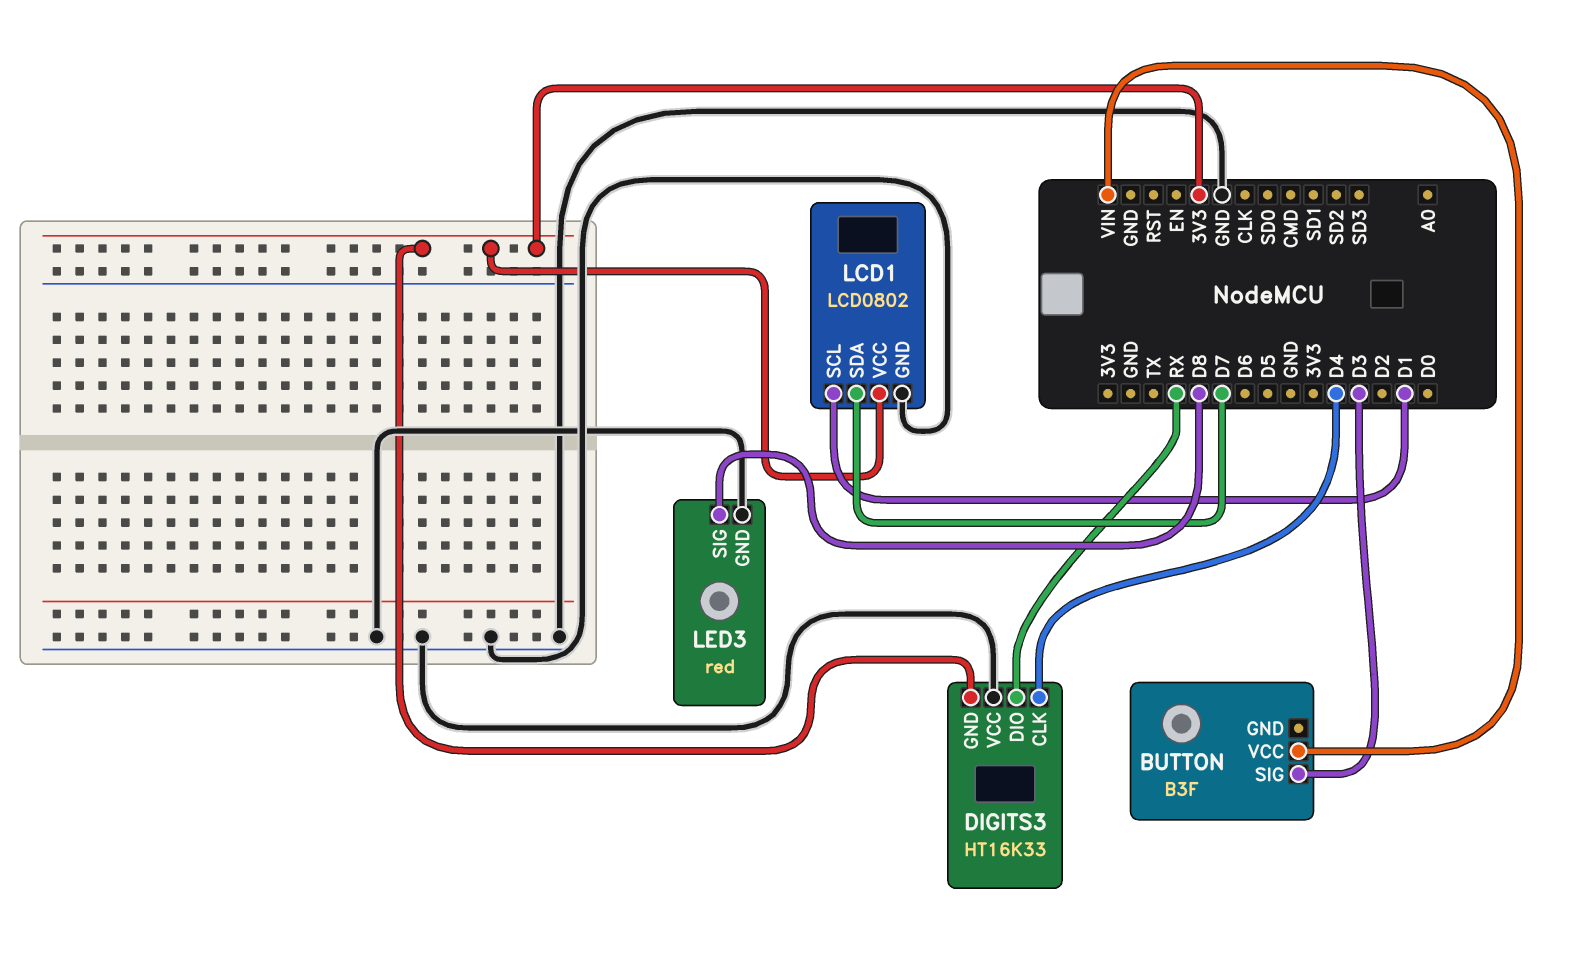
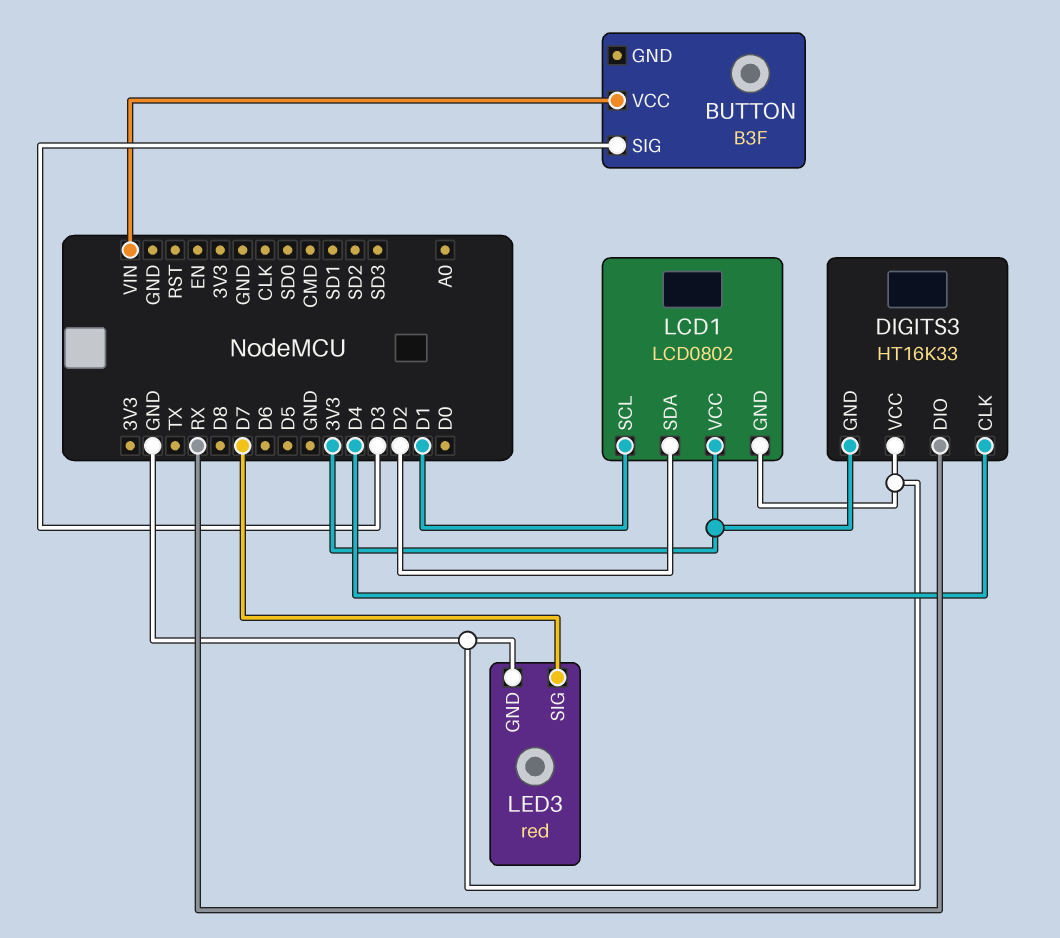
LCD1 pin SDA: D7 -> D2
LED3 pin SIG: D8 -> D7

